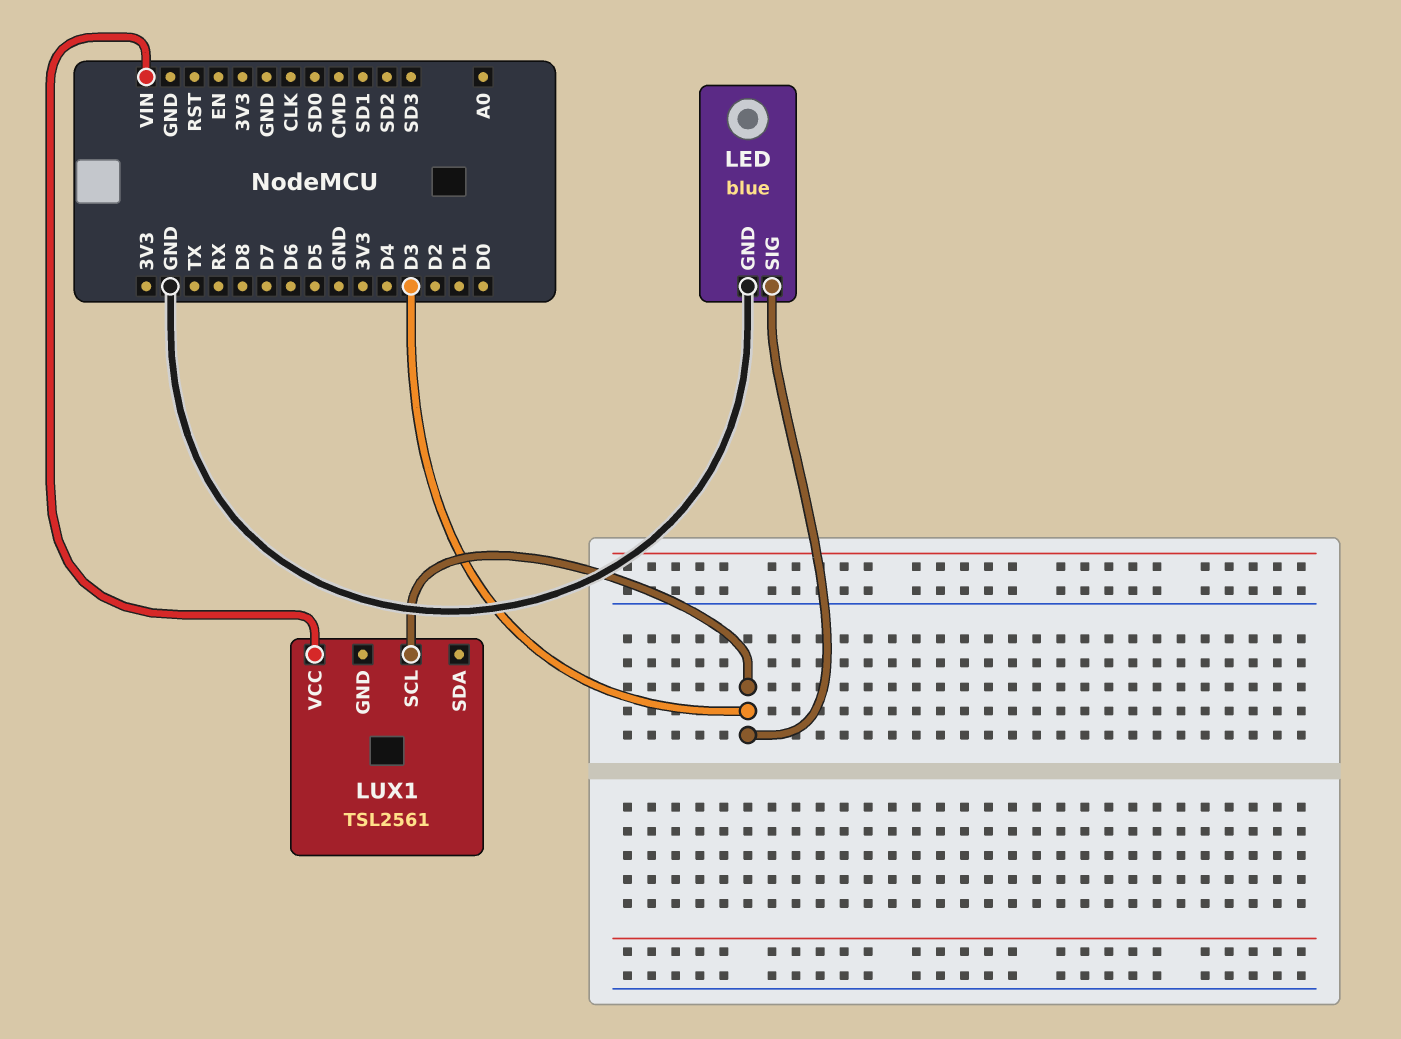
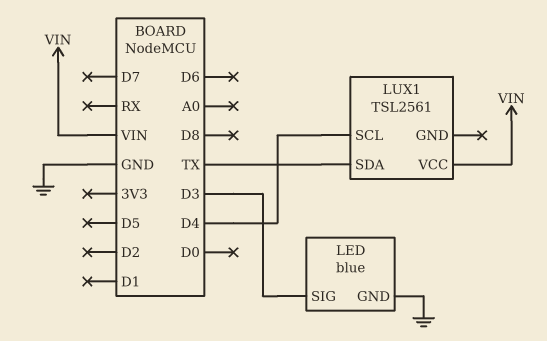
LUX1 pin SCL: D3 -> D4
LUX1 pin SDA: none -> TX

